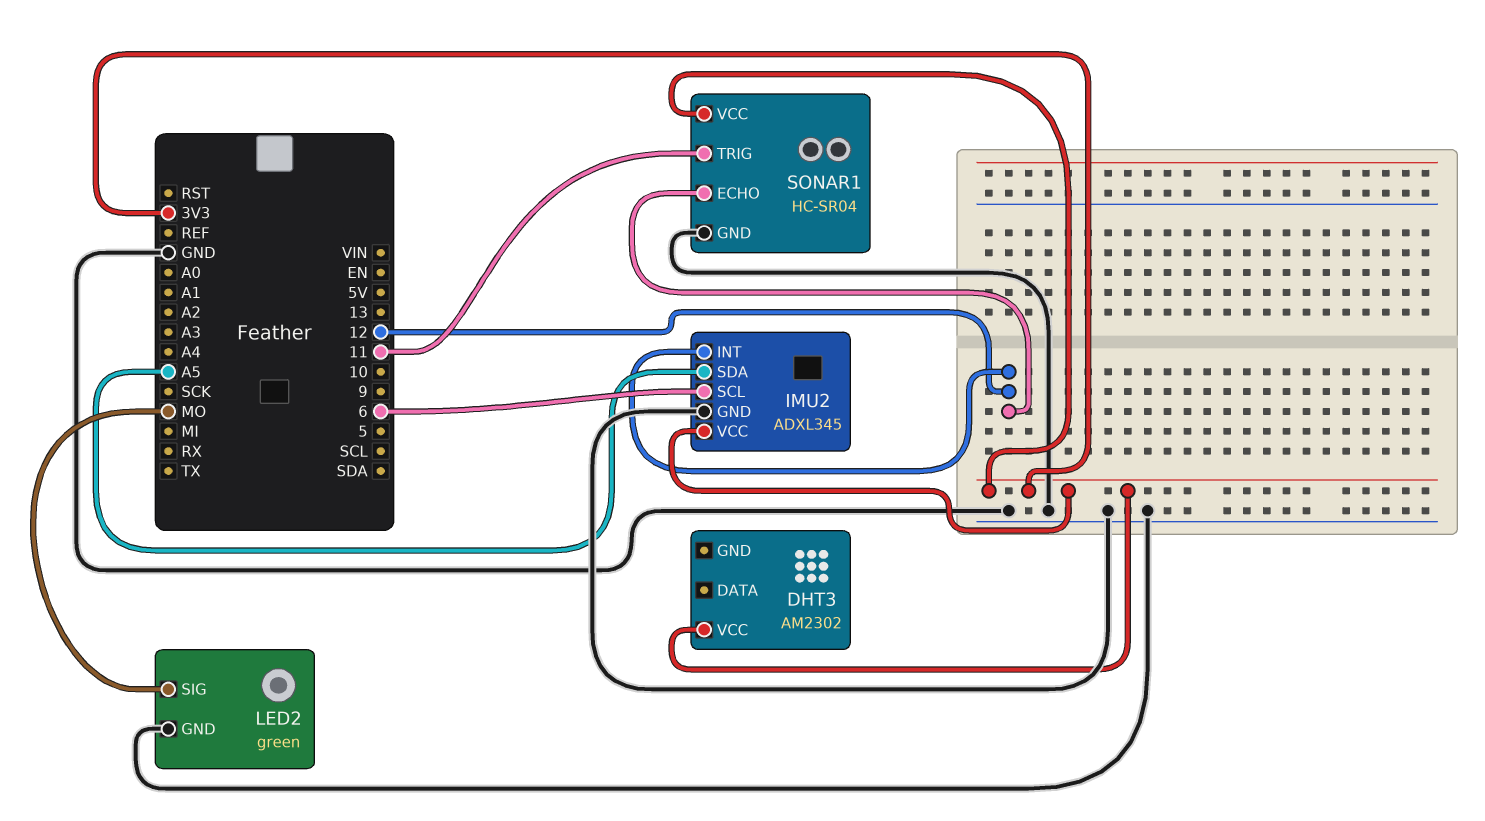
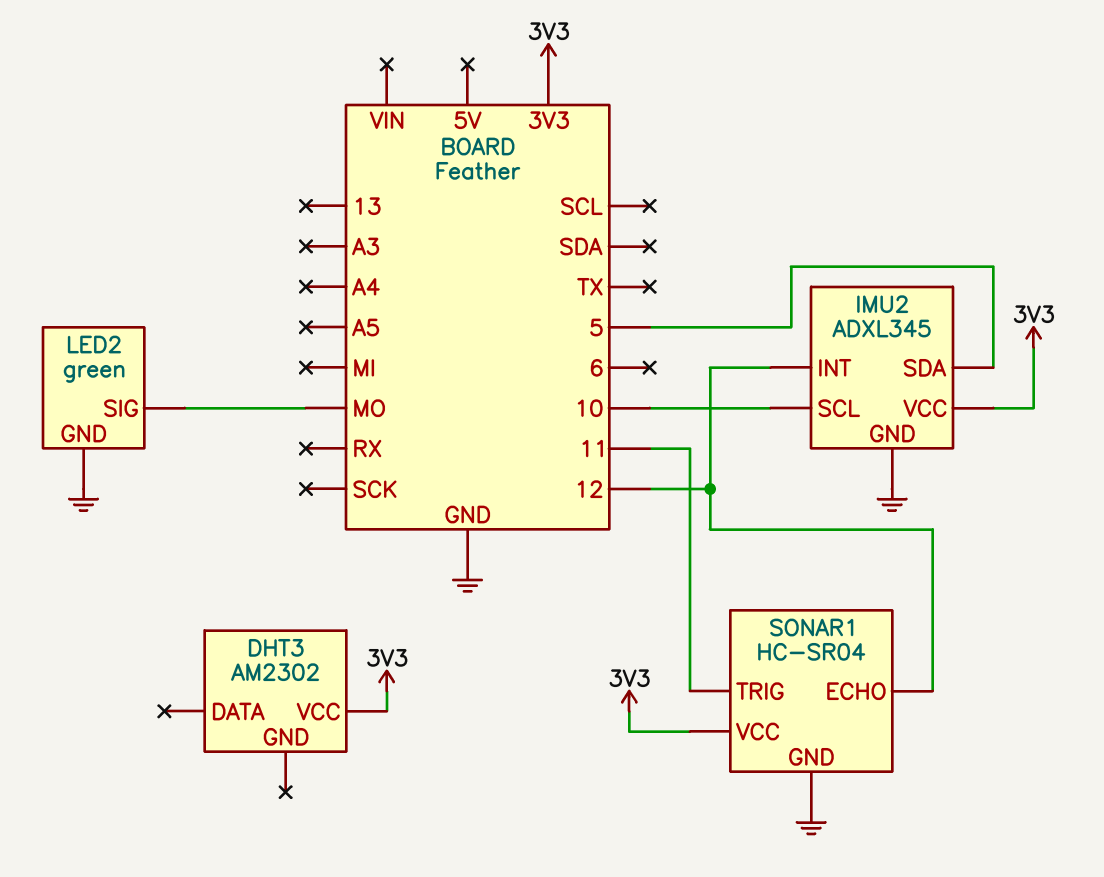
IMU2 pin SCL: 6 -> 10
IMU2 pin SDA: A5 -> 5

